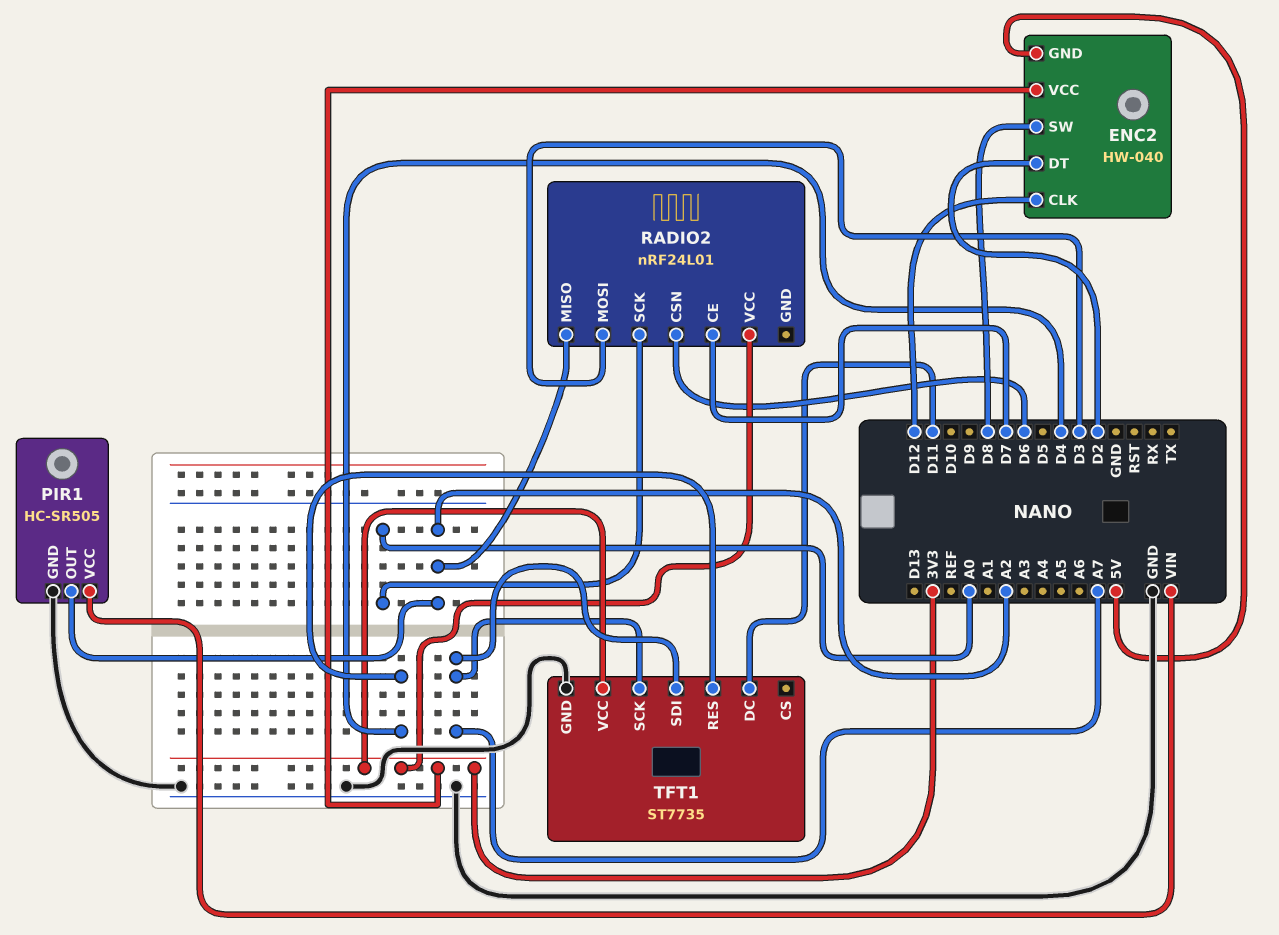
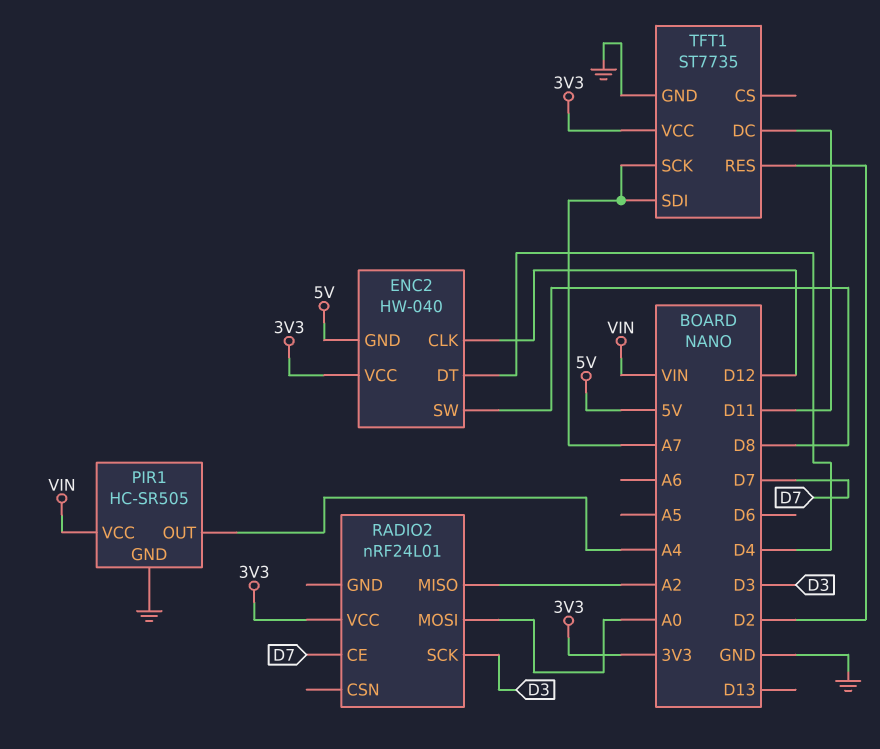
ENC2 pin DT: D2 -> D4
PIR1 pin OUT: A2 -> A4
RADIO2 pin CSN: D6 -> none
RADIO2 pin MOSI: D3 -> A0
RADIO2 pin SCK: A0 -> D3
TFT1 pin RES: D4 -> D2

